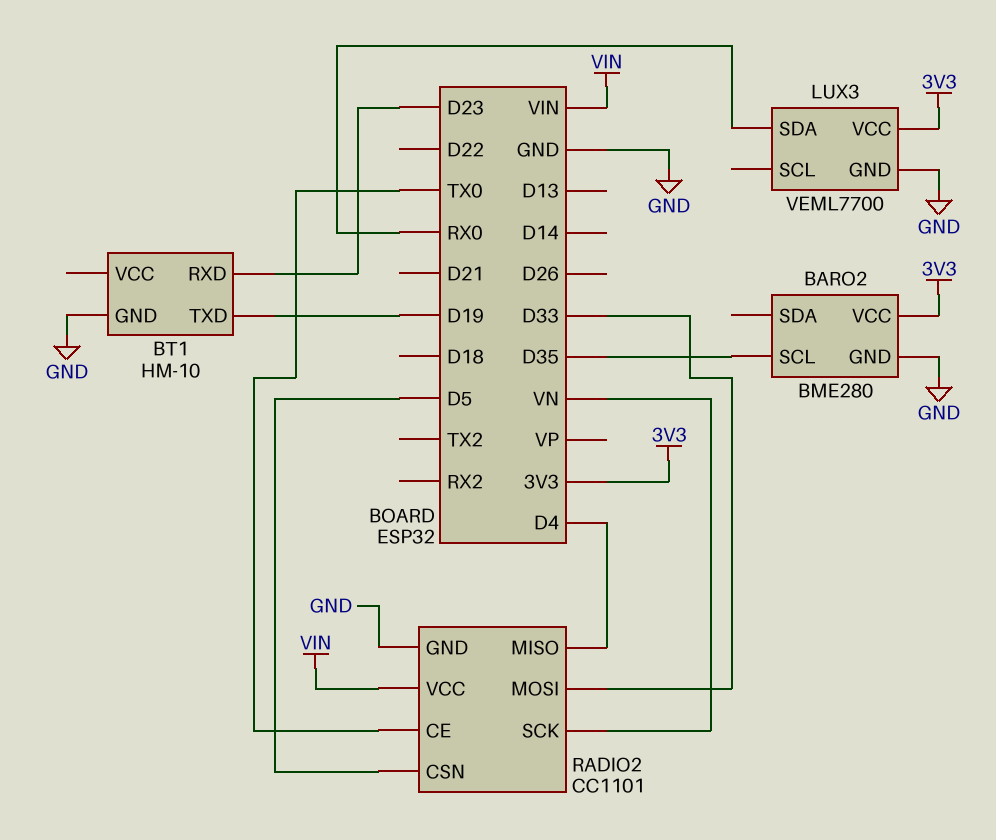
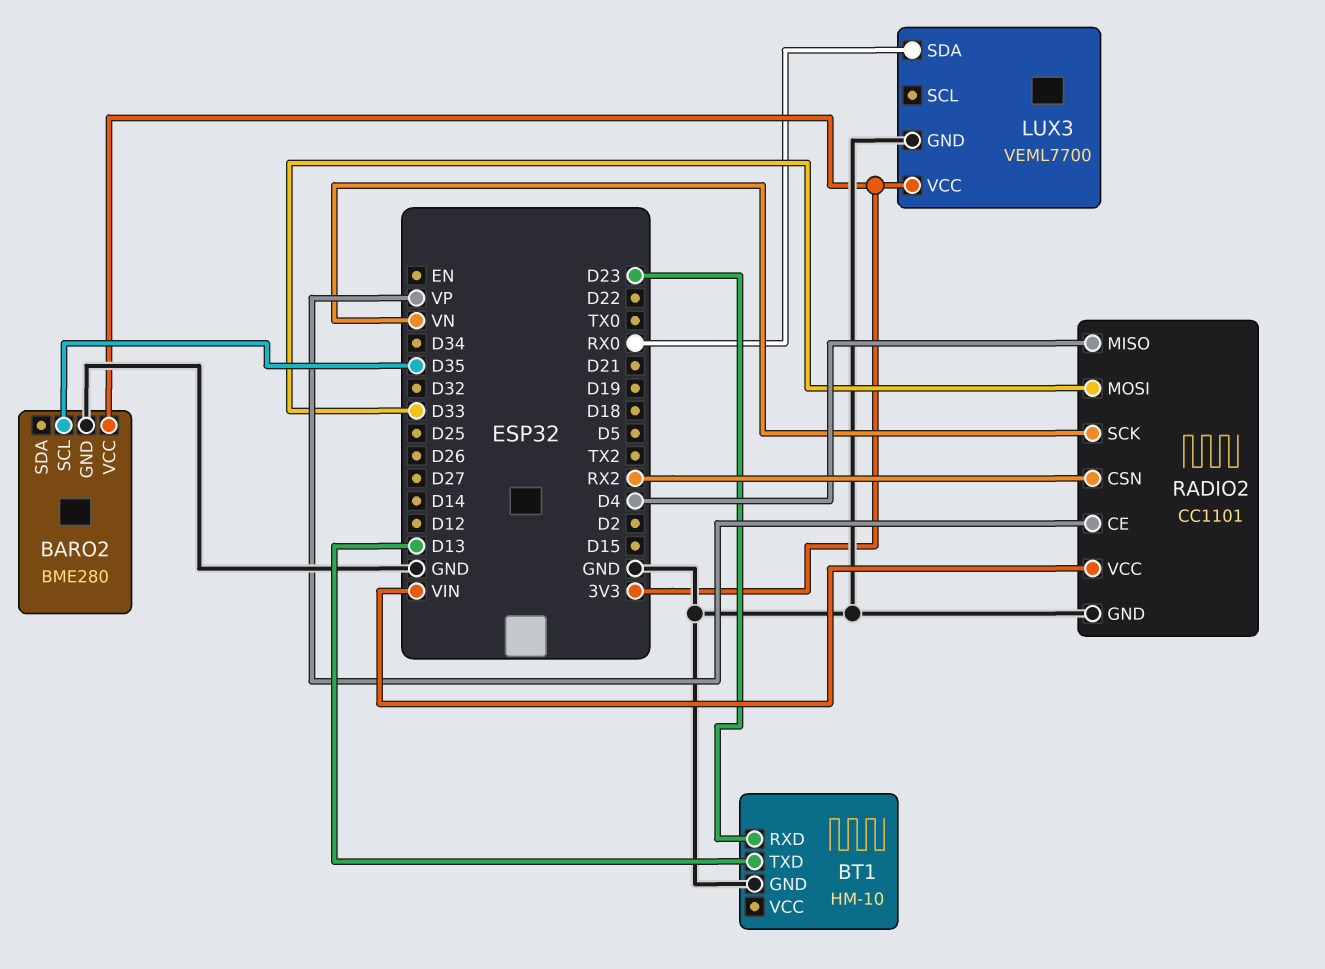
BT1 pin TXD: D19 -> D13
RADIO2 pin CE: TX0 -> VP
RADIO2 pin CSN: D5 -> RX2

